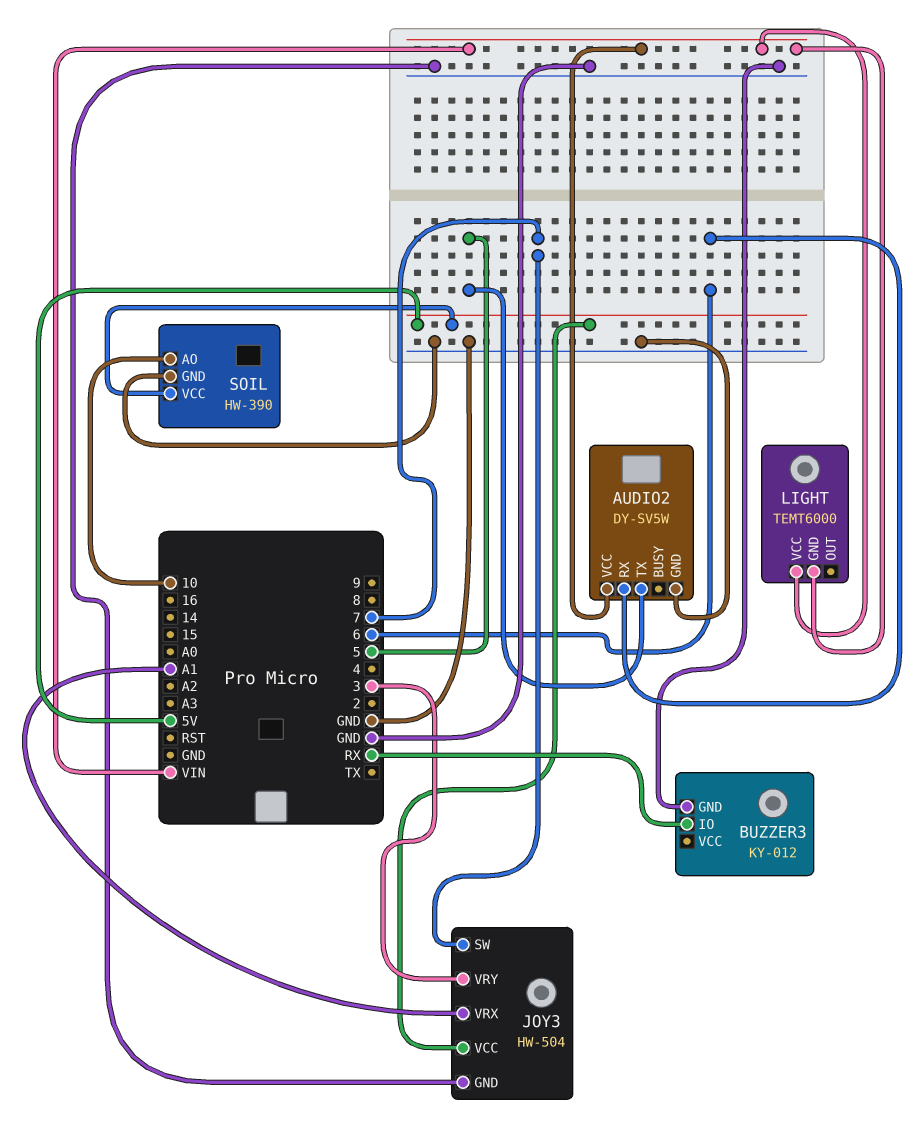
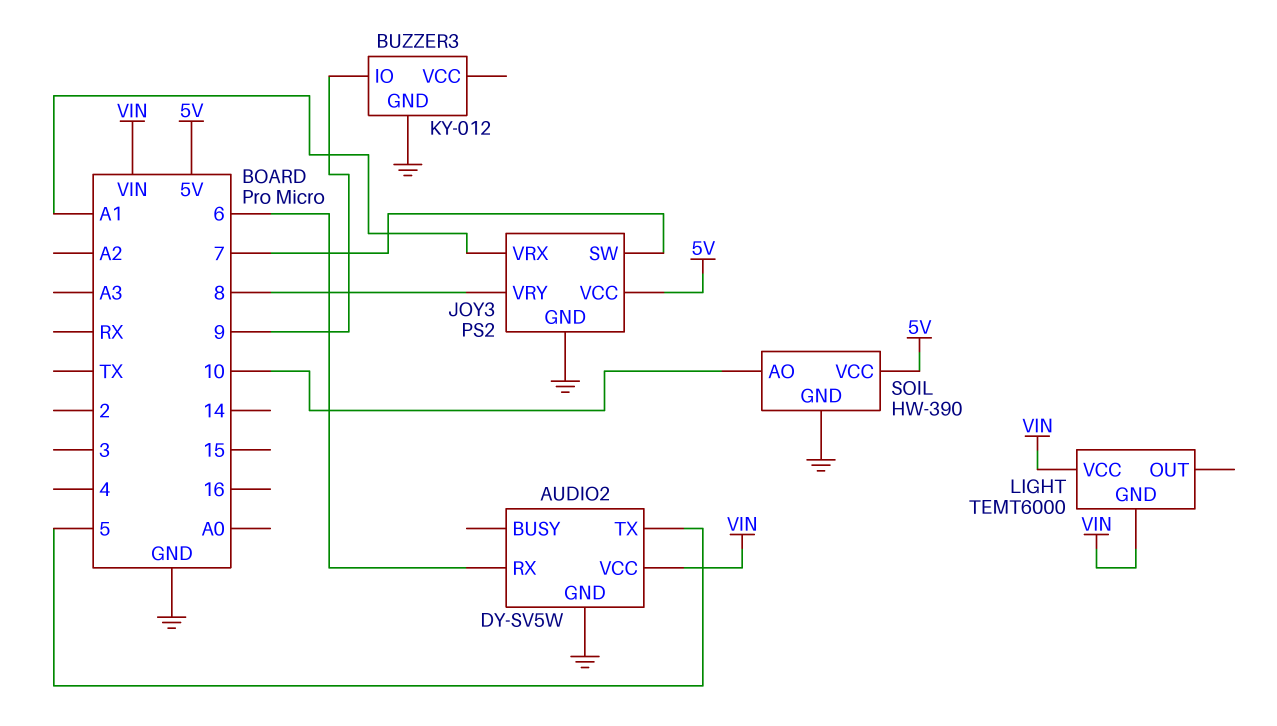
BUZZER3 pin IO: RX -> 9
JOY3: HW-504 -> PS2
JOY3 pin VRY: 3 -> 8

